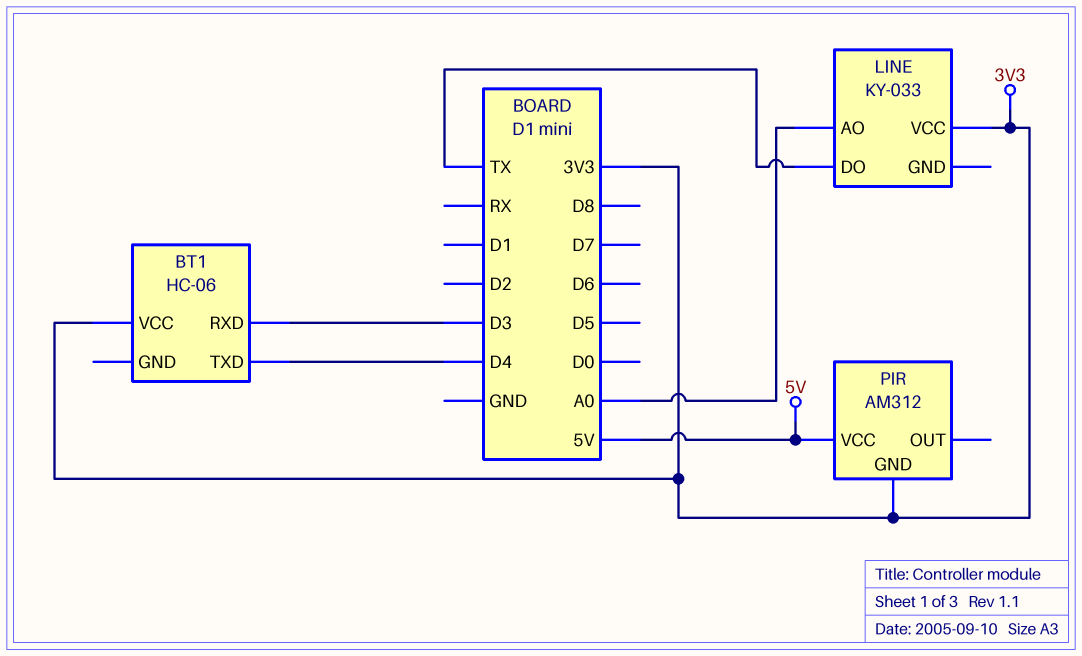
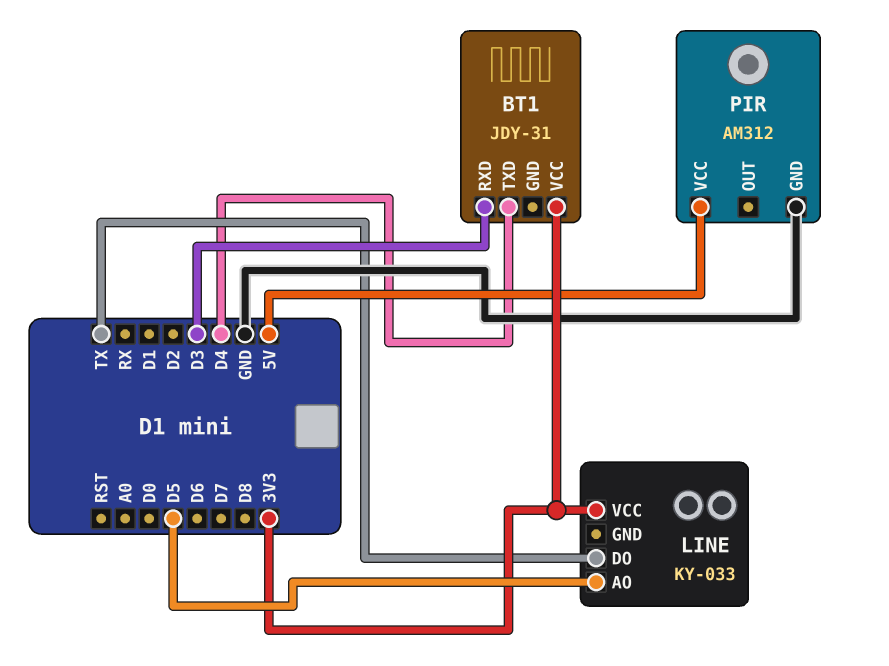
BT1: HC-06 -> JDY-31
LINE pin AO: A0 -> D5
PIR pin GND: 3V3 -> GND

